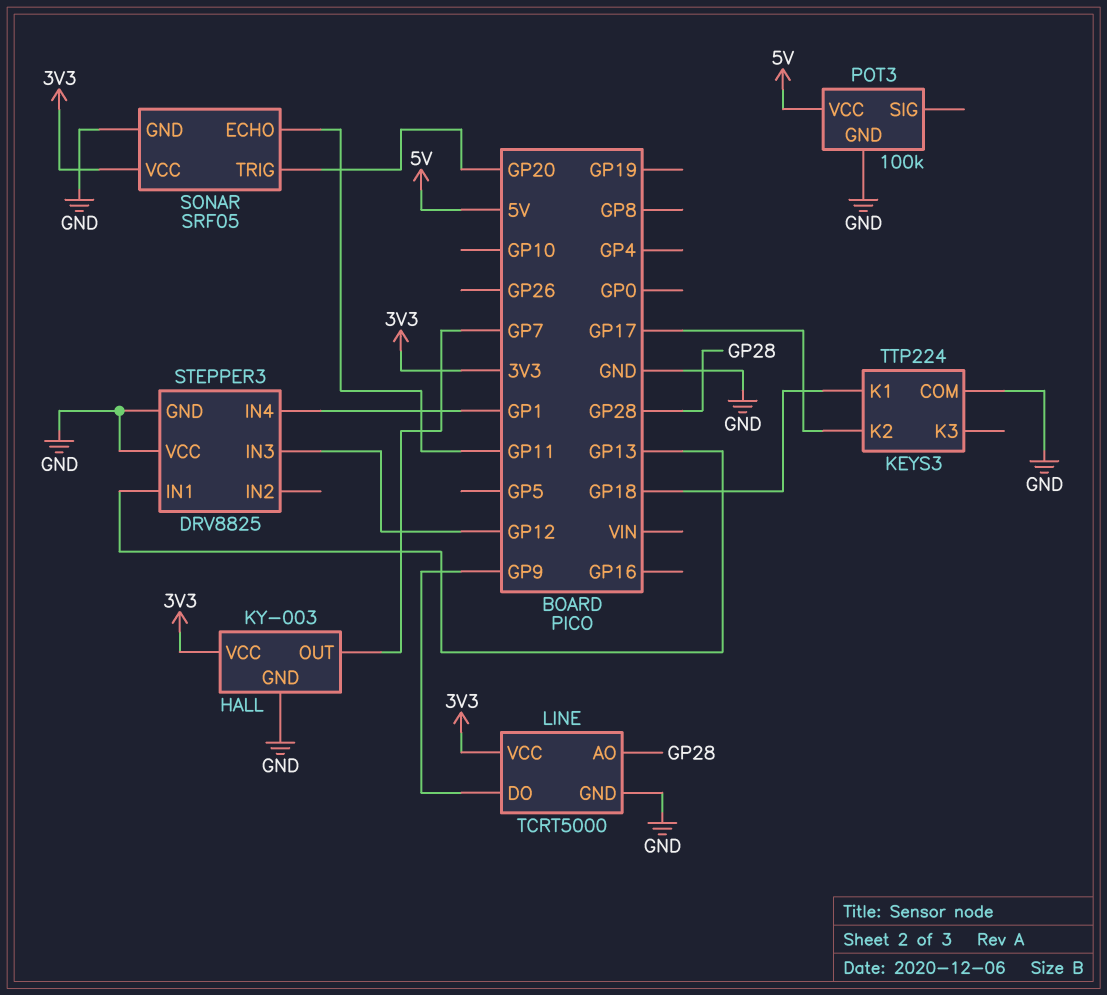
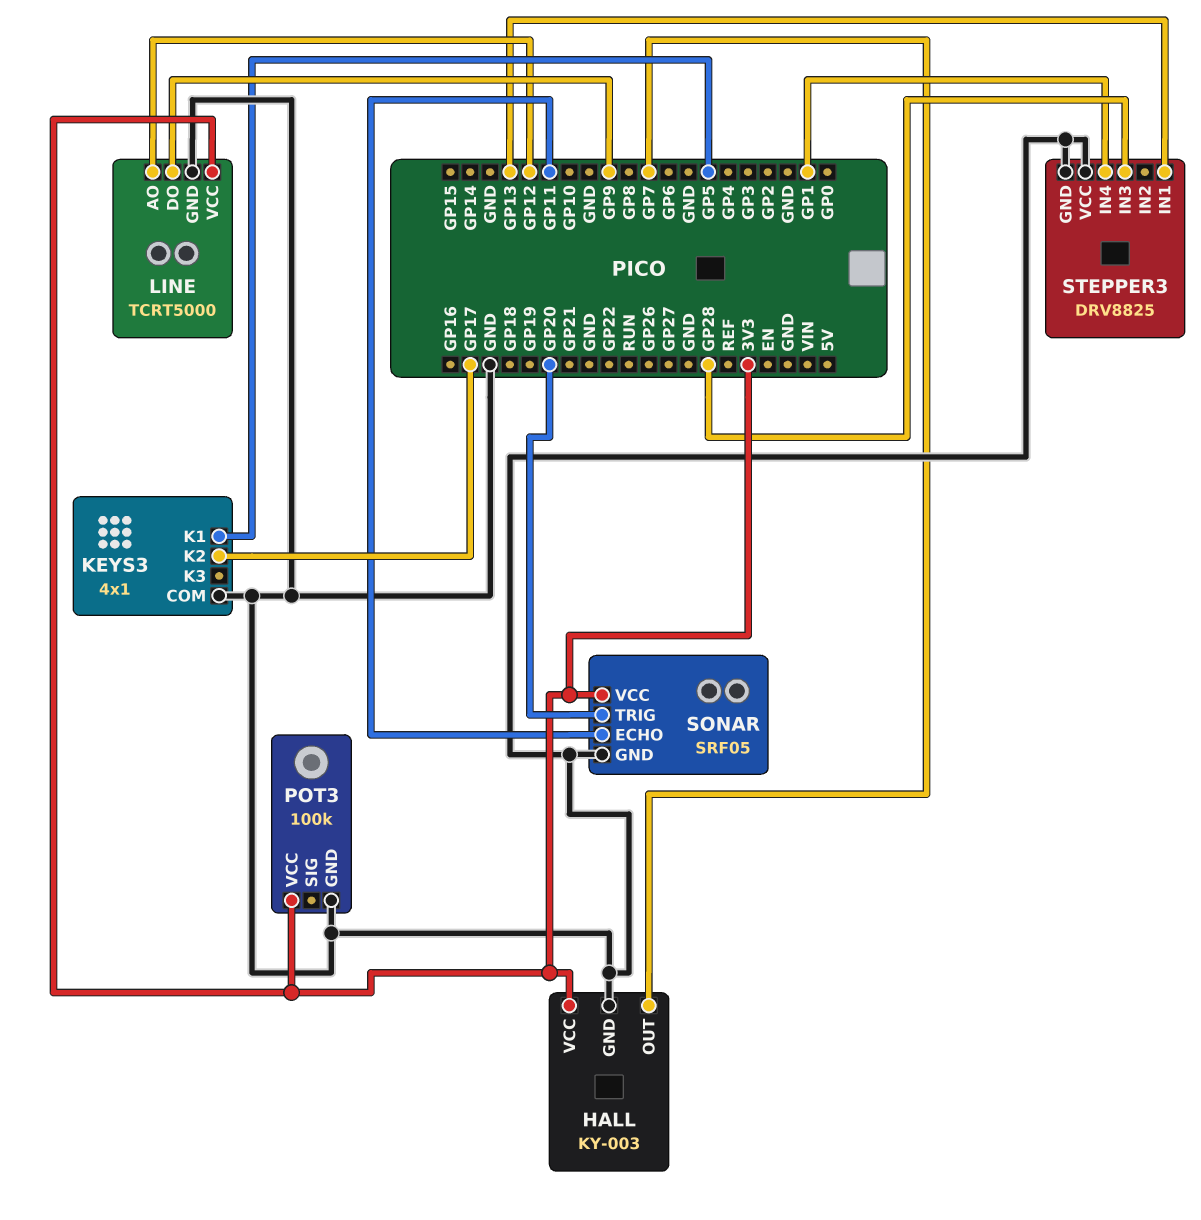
KEYS3: TTP224 -> 4x1
KEYS3 pin K1: GP18 -> GP5
LINE pin AO: GP28 -> GP12
POT3 pin VCC: 5V -> 3V3
STEPPER3 pin IN3: GP12 -> GP28

